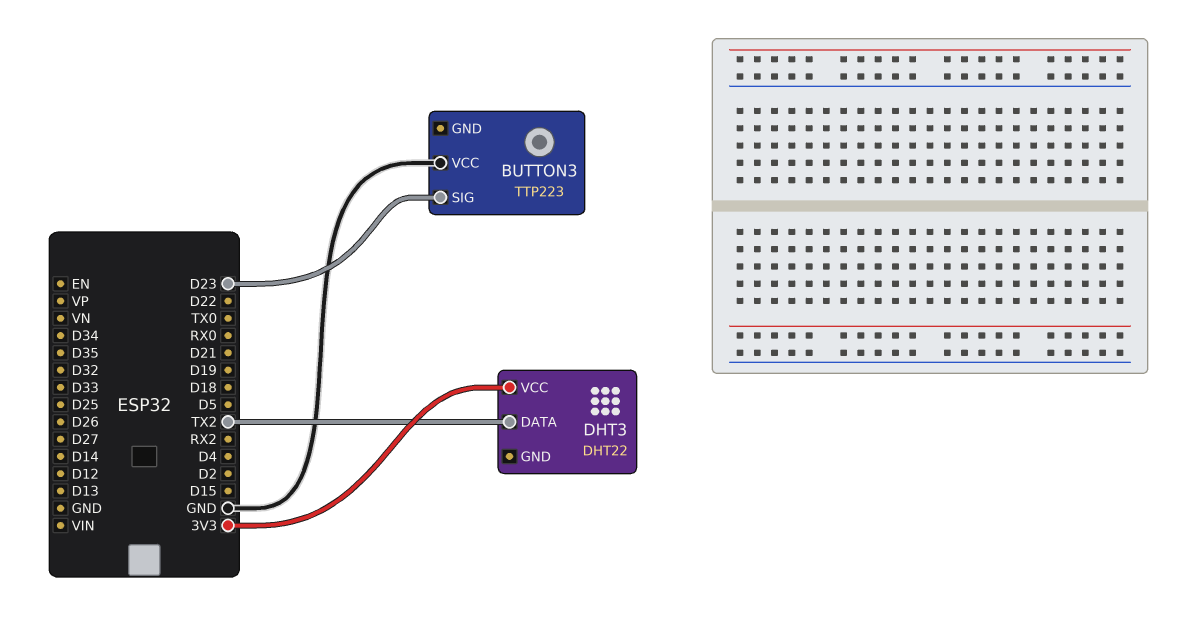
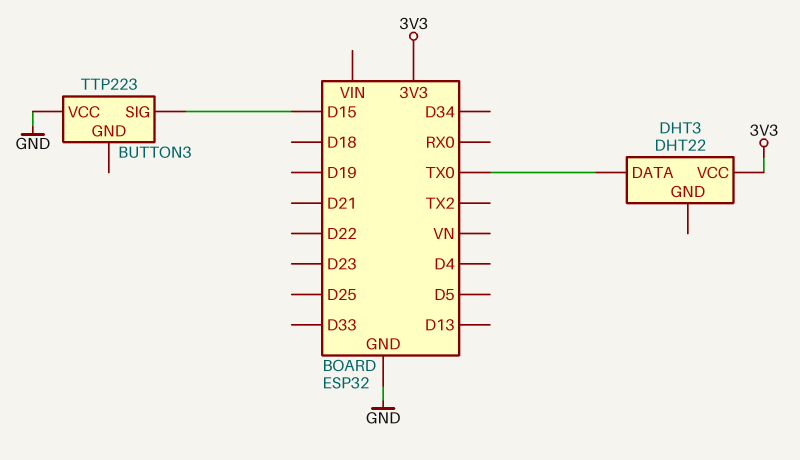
BUTTON3 pin SIG: D23 -> D15
DHT3 pin DATA: TX2 -> TX0

